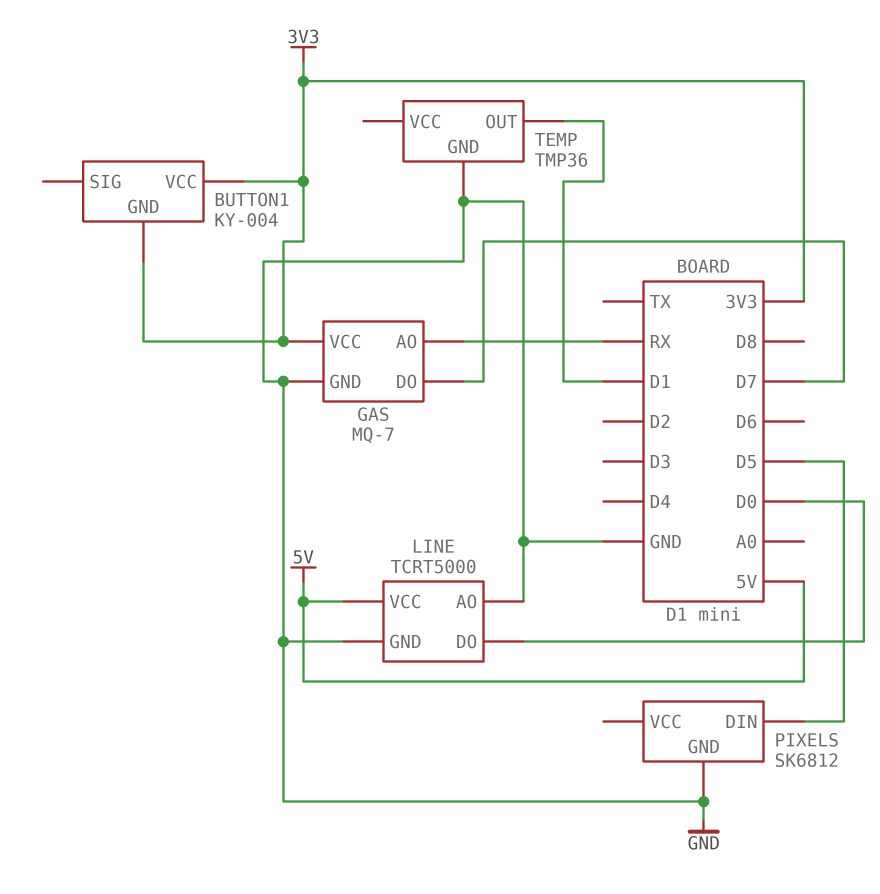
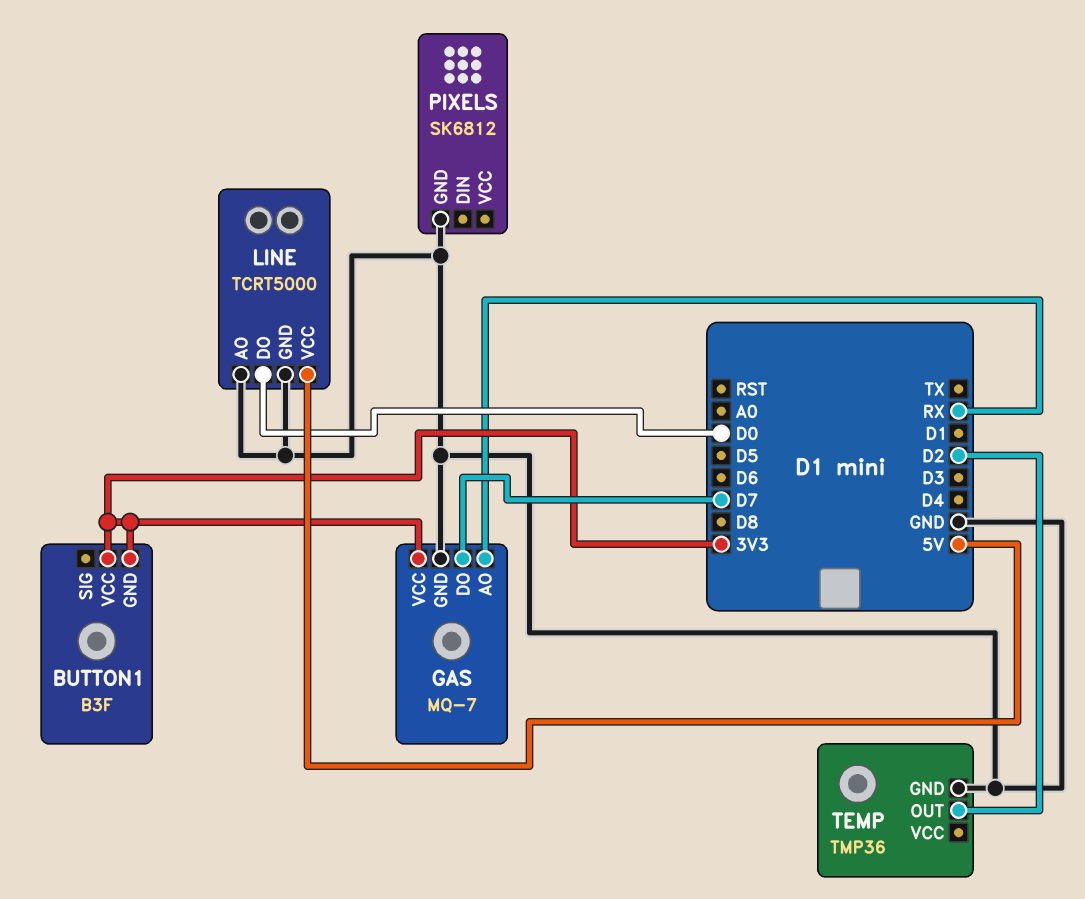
BUTTON1: KY-004 -> B3F
PIXELS pin DIN: D5 -> none
TEMP pin OUT: D1 -> D2

